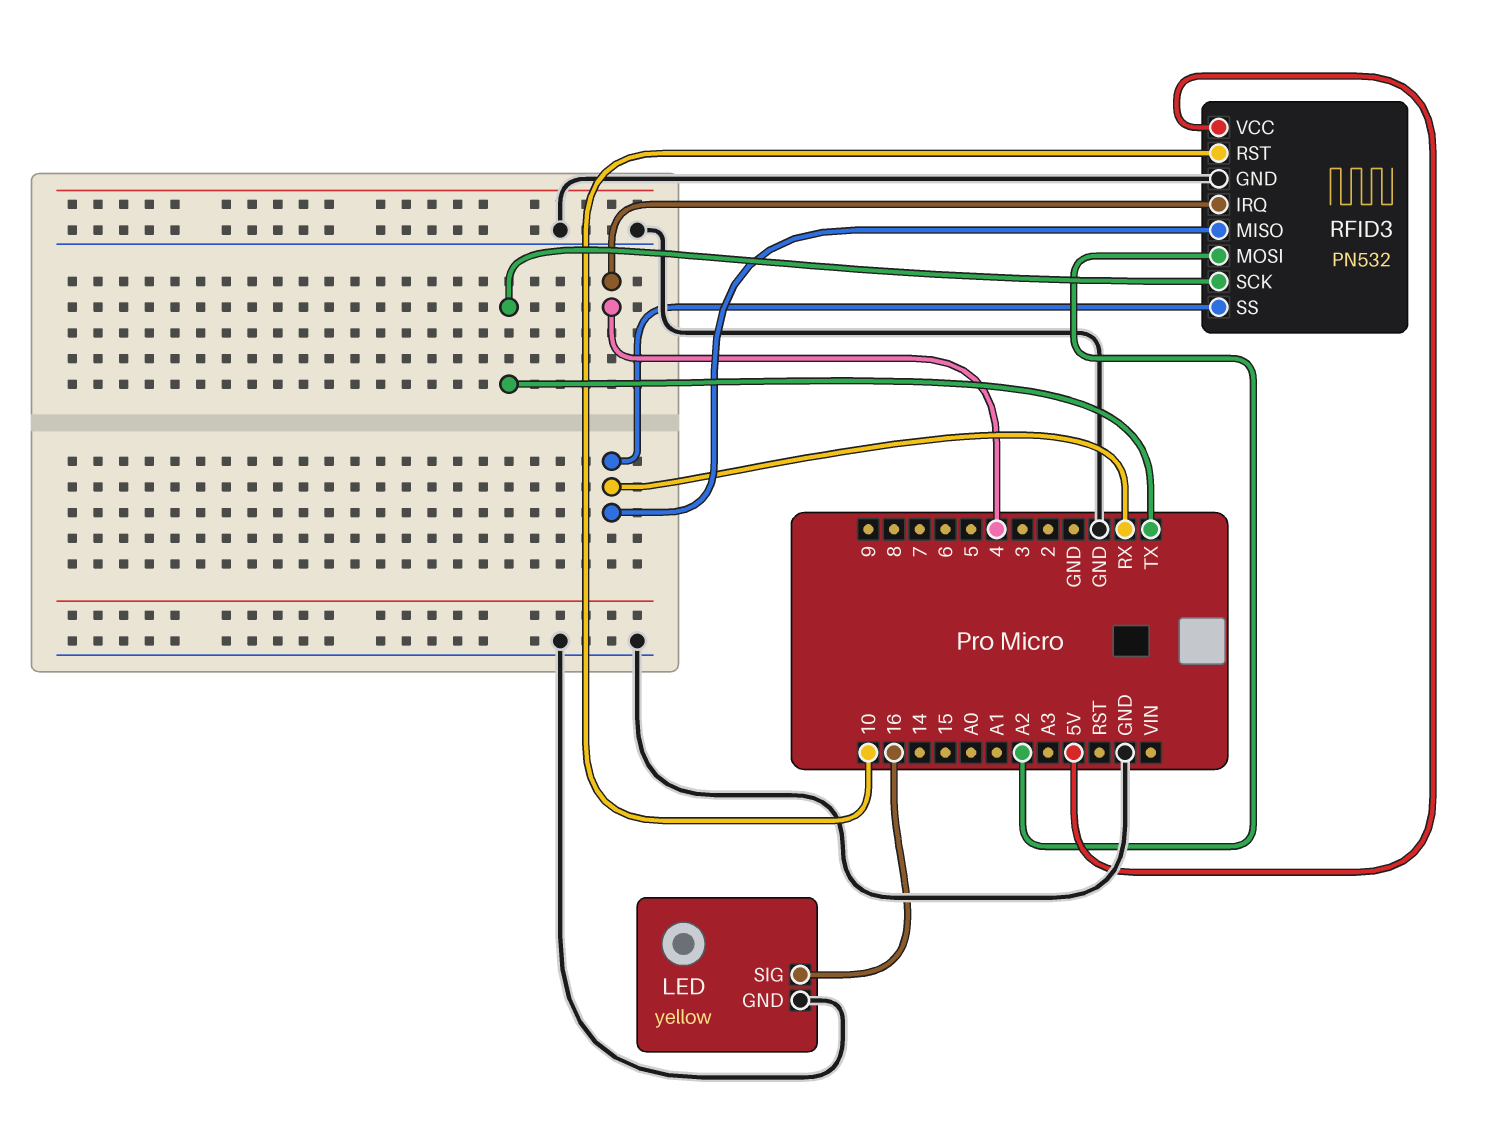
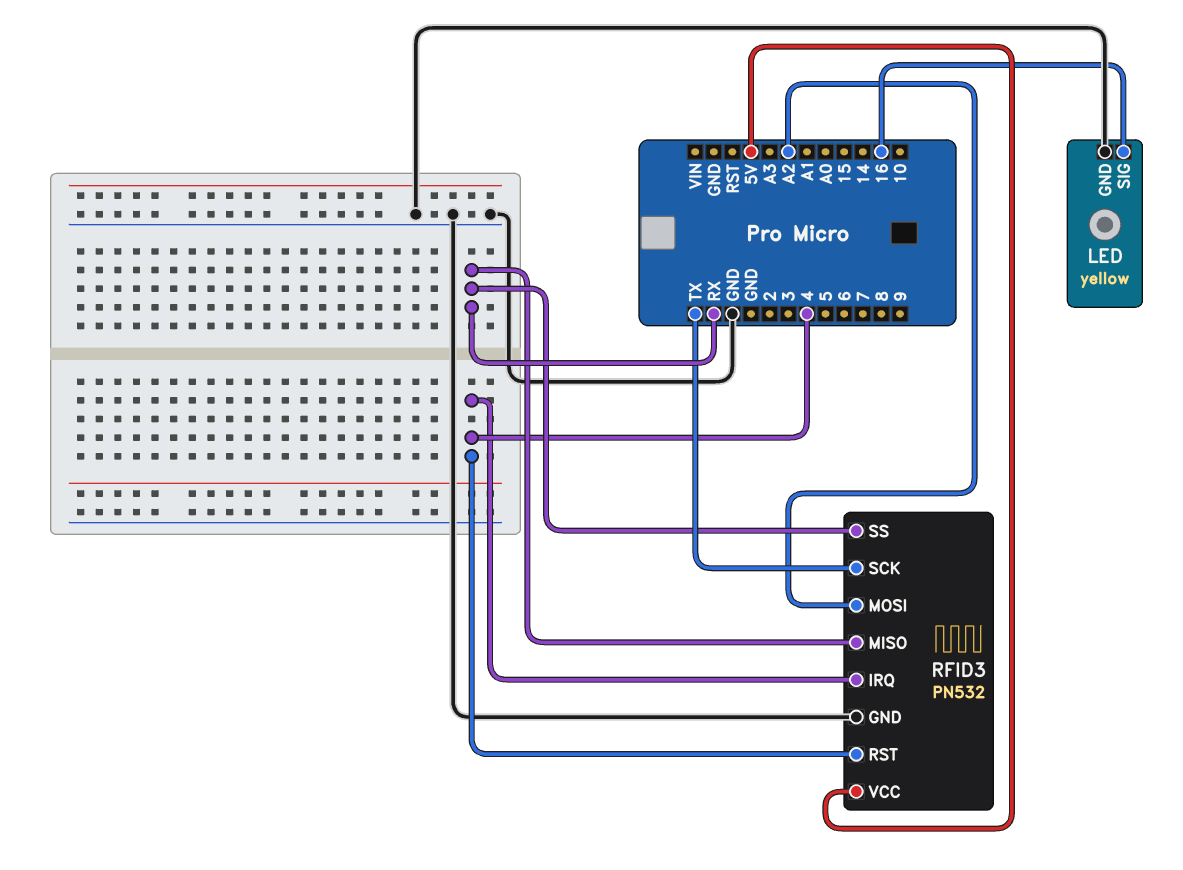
RFID3 pin RST: 10 -> 4

